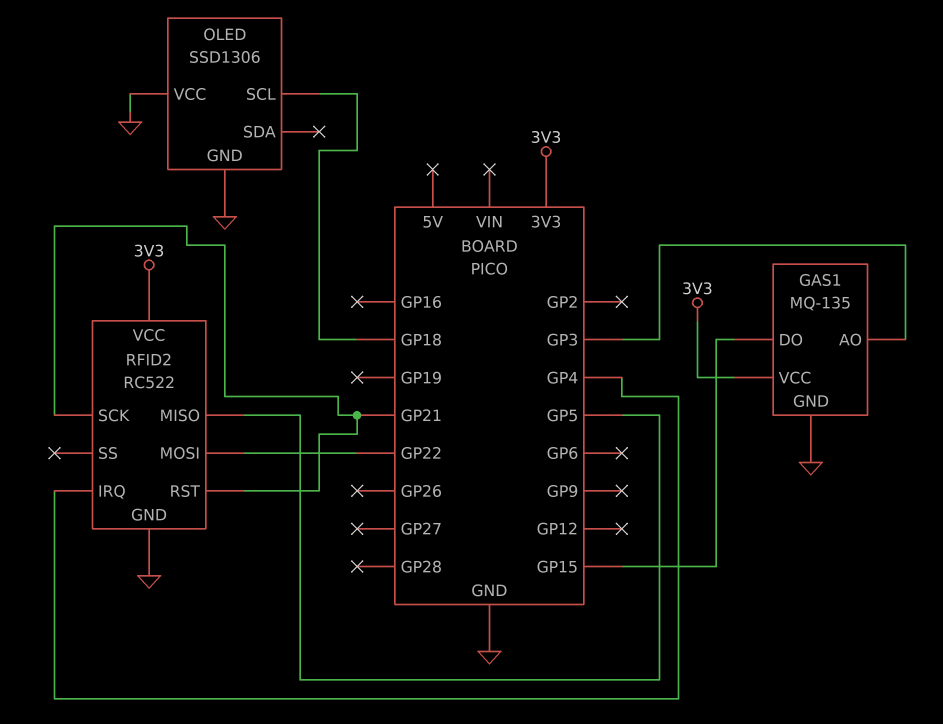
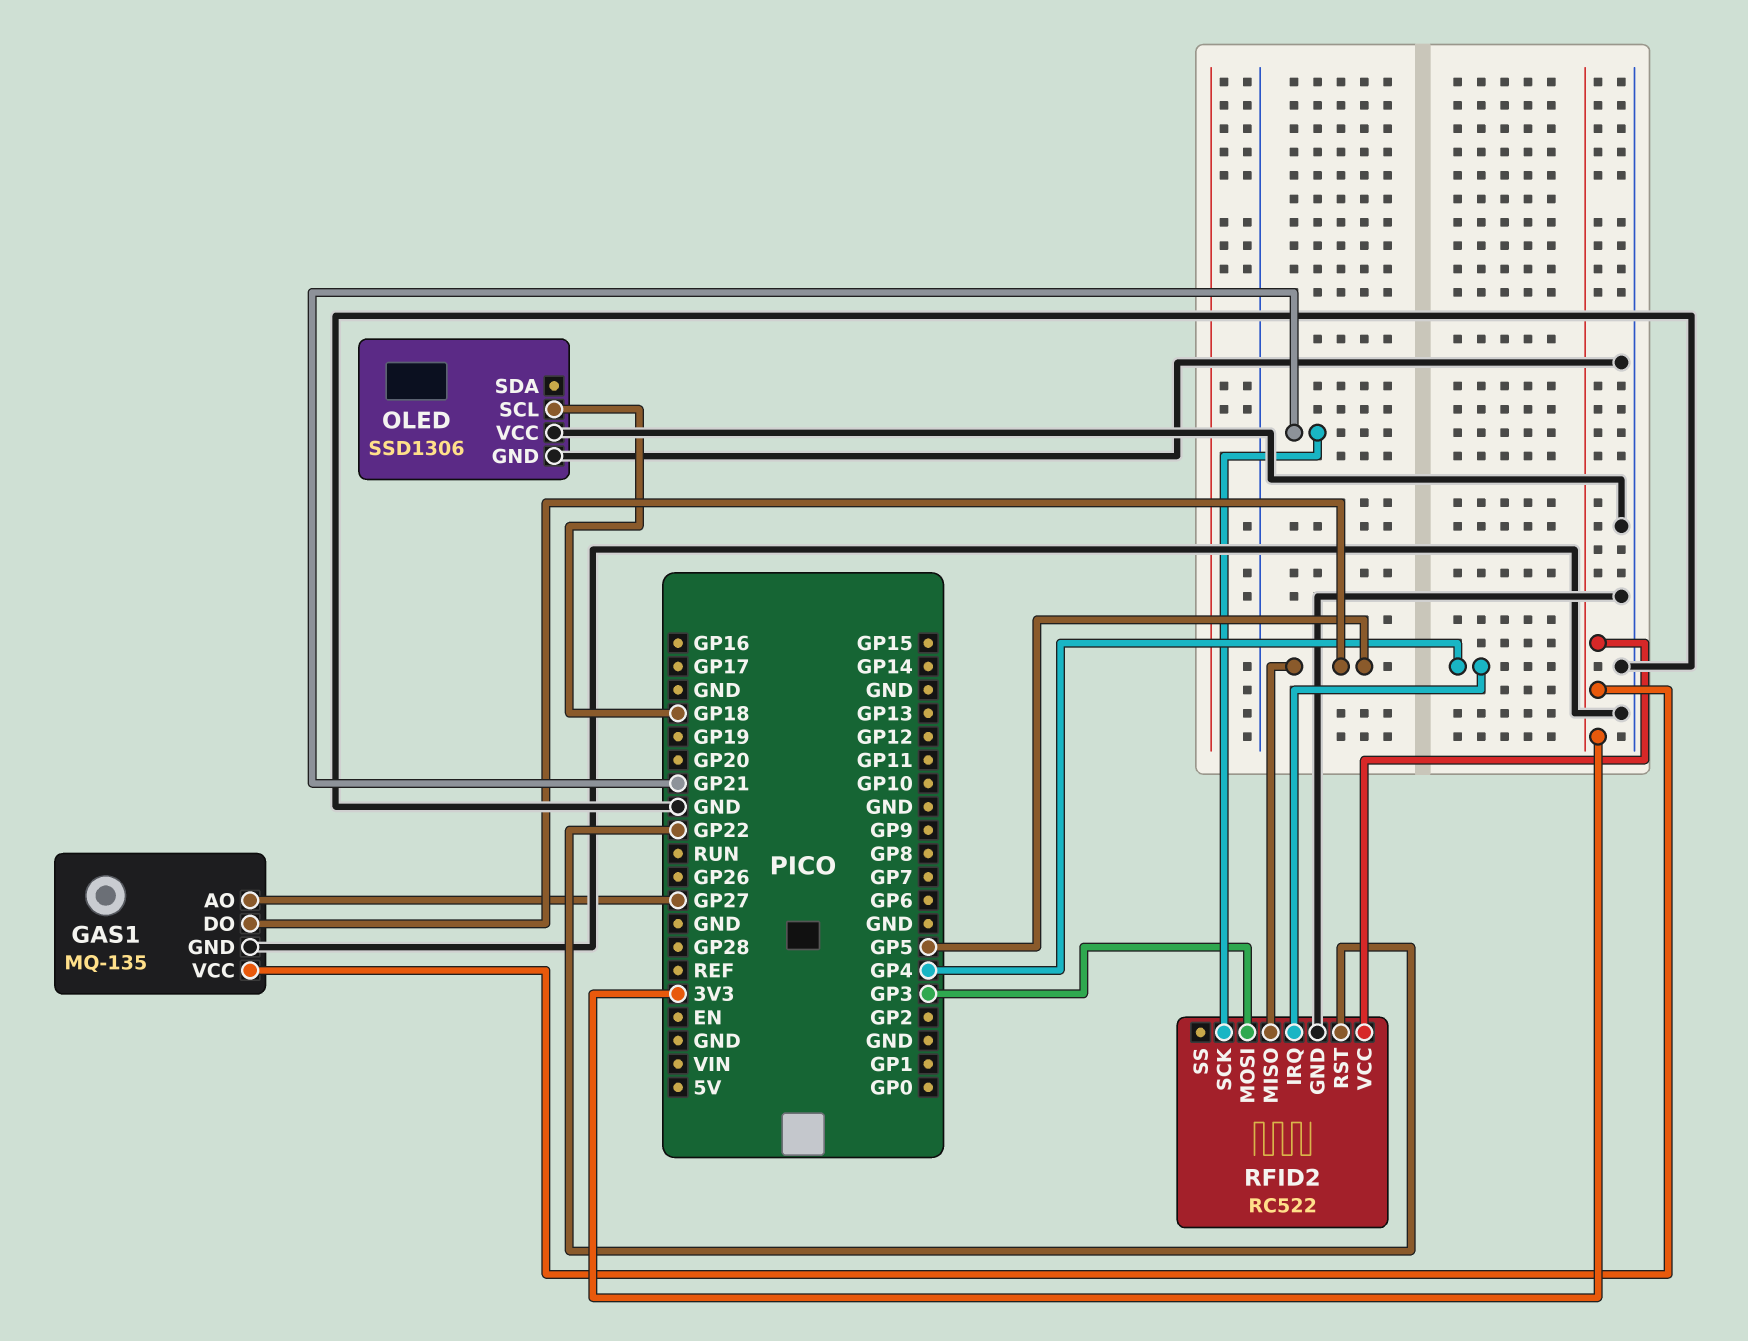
GAS1 pin AO: GP3 -> GP27
GAS1 pin DO: GP15 -> GP5
RFID2 pin MOSI: GP22 -> GP3
RFID2 pin RST: GP21 -> GP22

